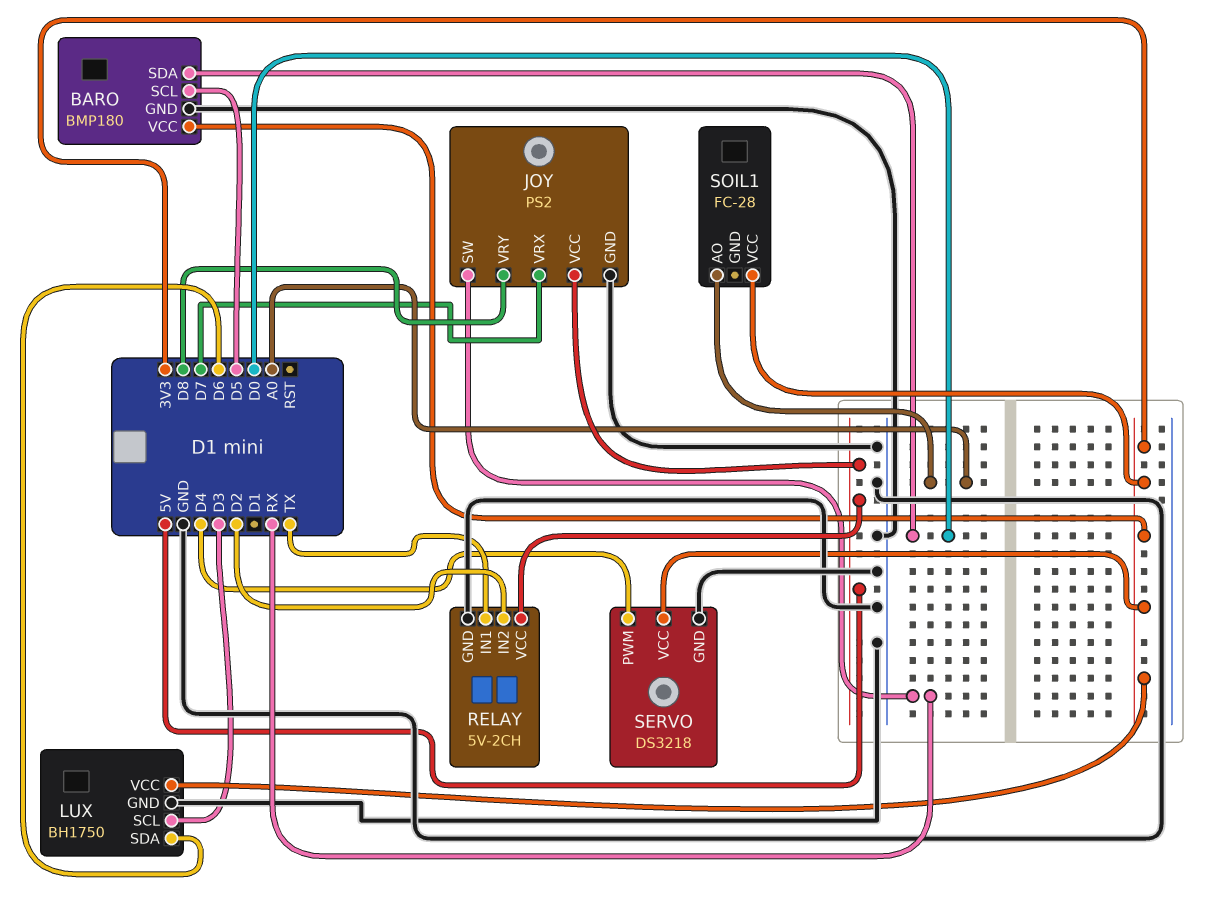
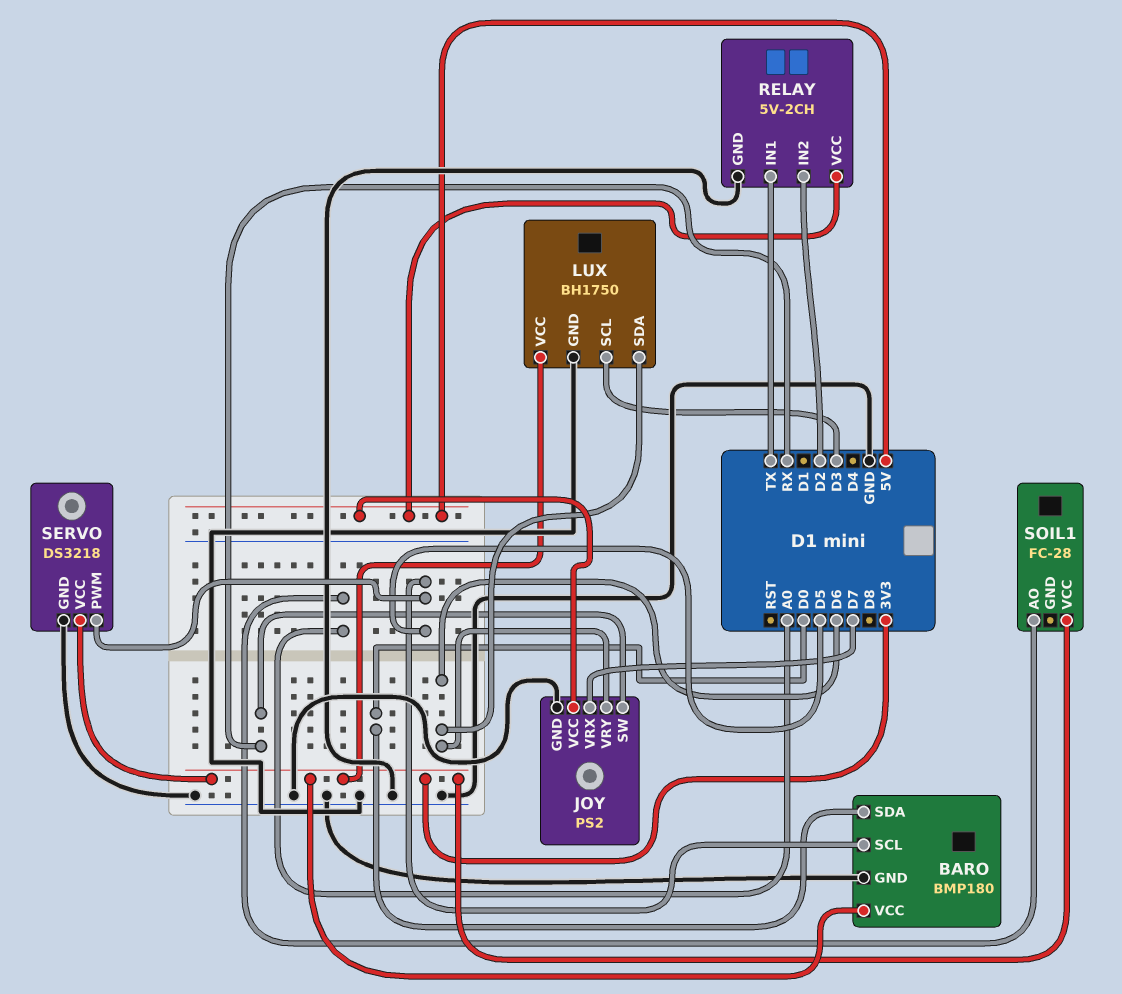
JOY pin VRY: D8 -> D6
SERVO pin PWM: D4 -> D5

